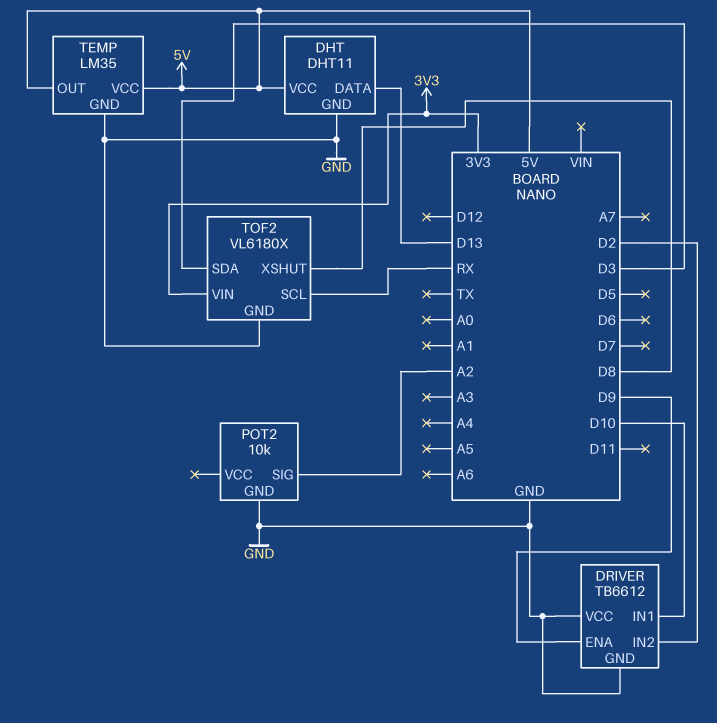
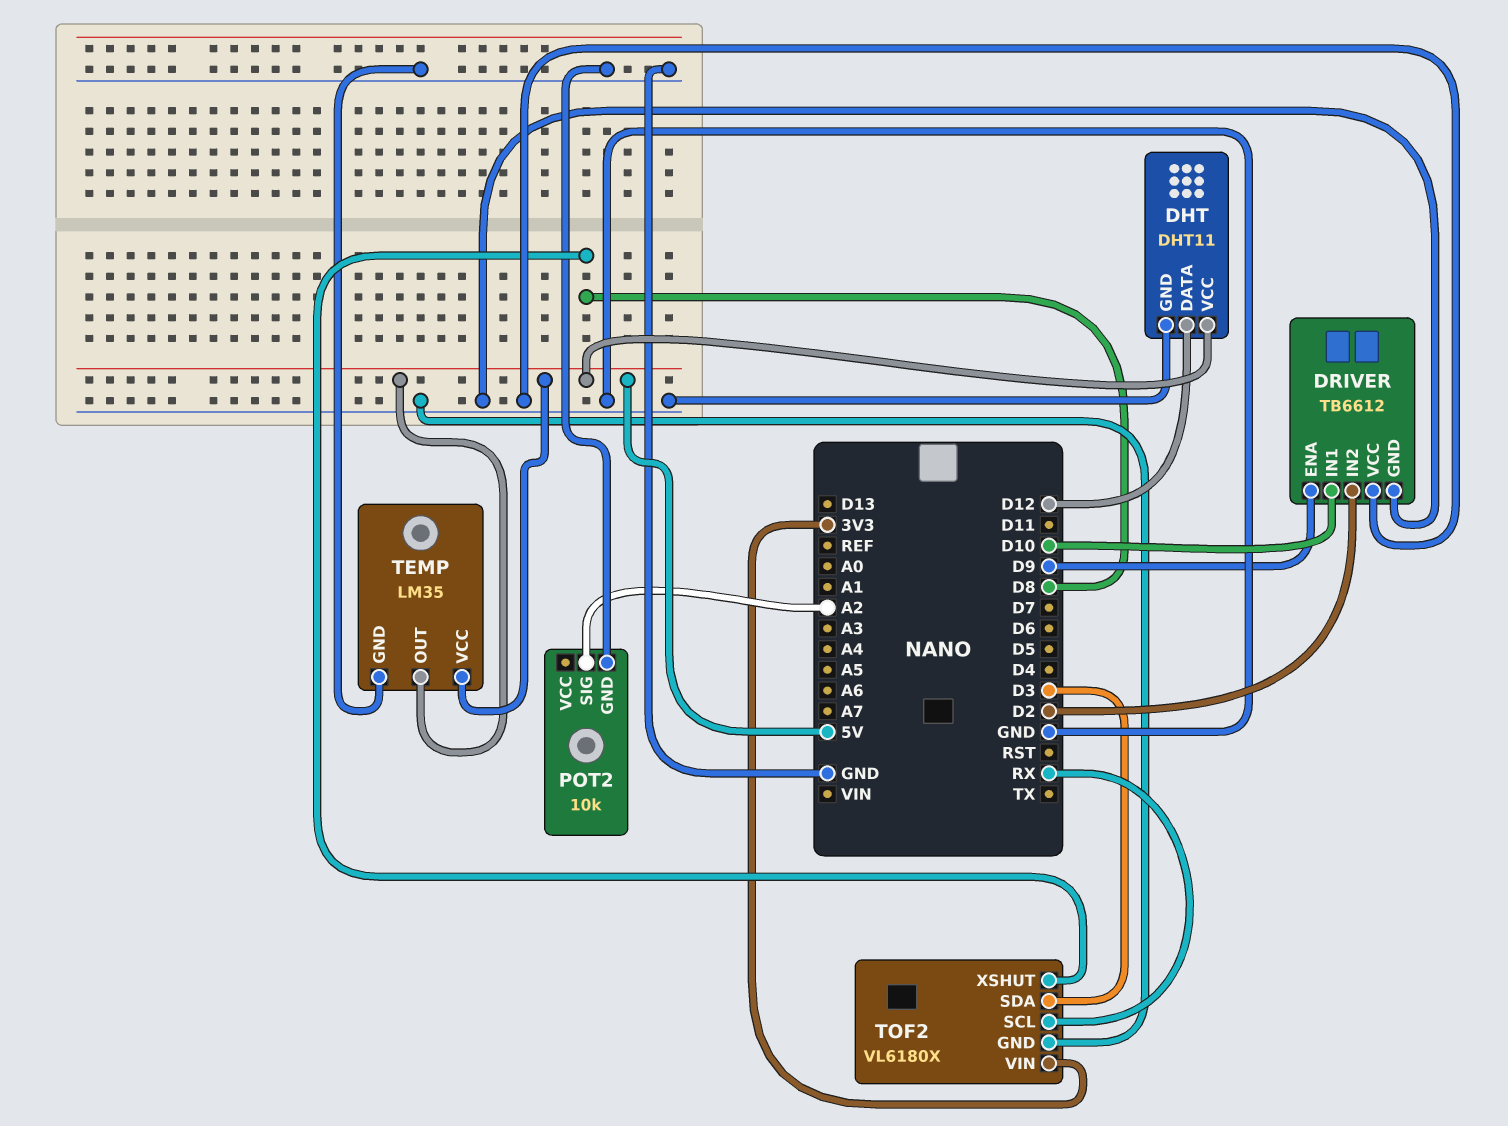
DHT pin DATA: D13 -> D12

